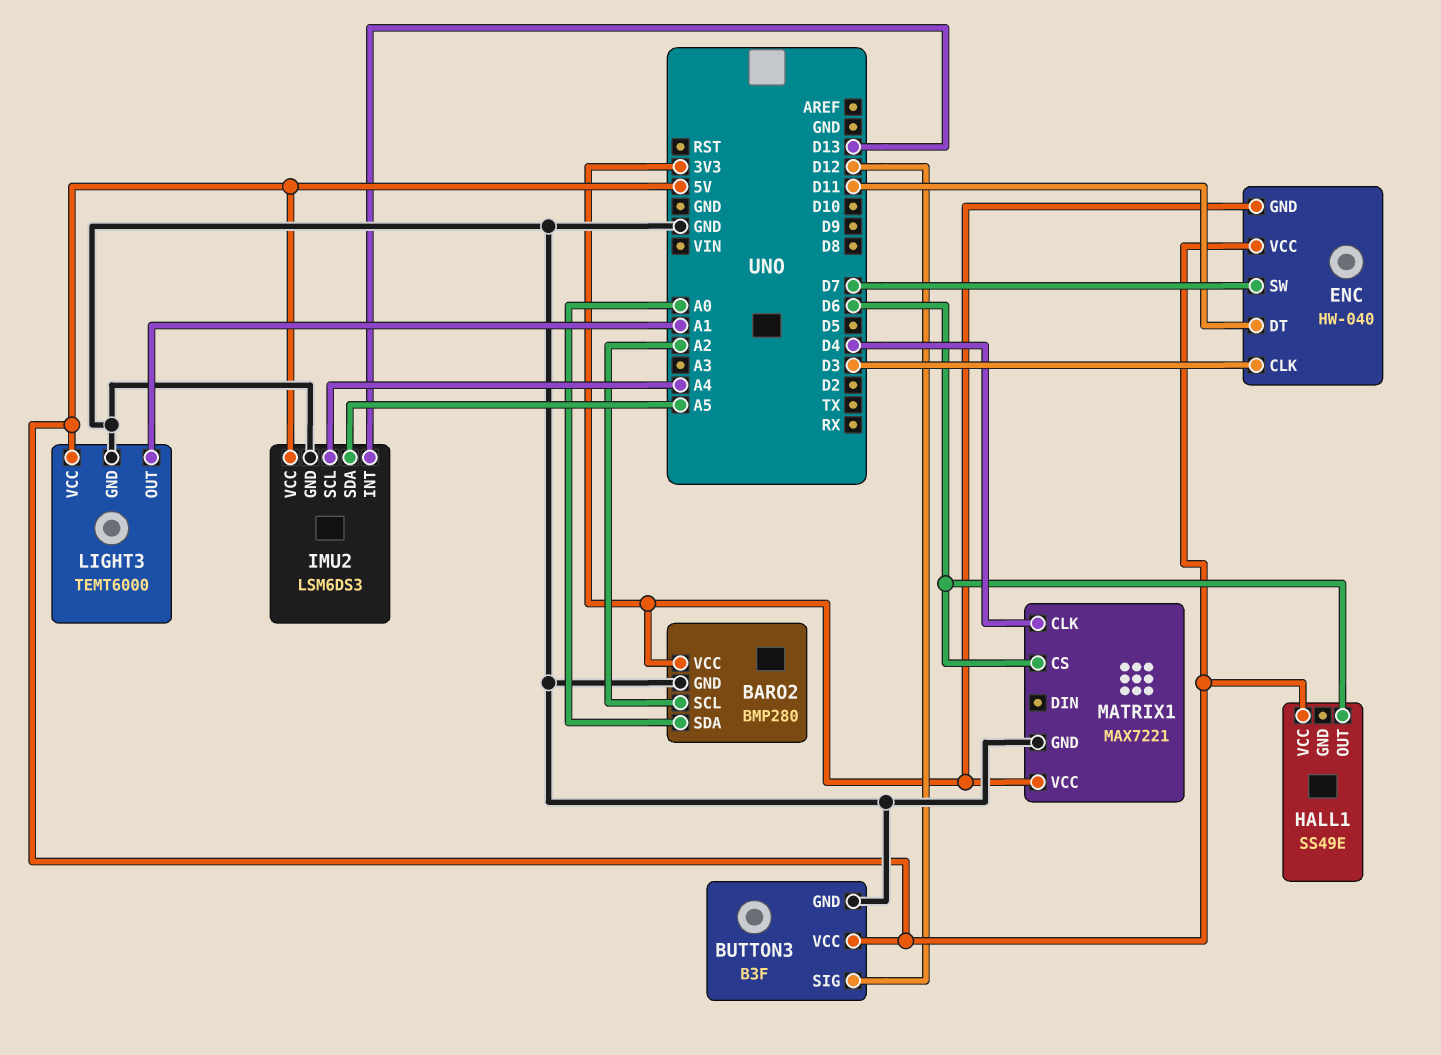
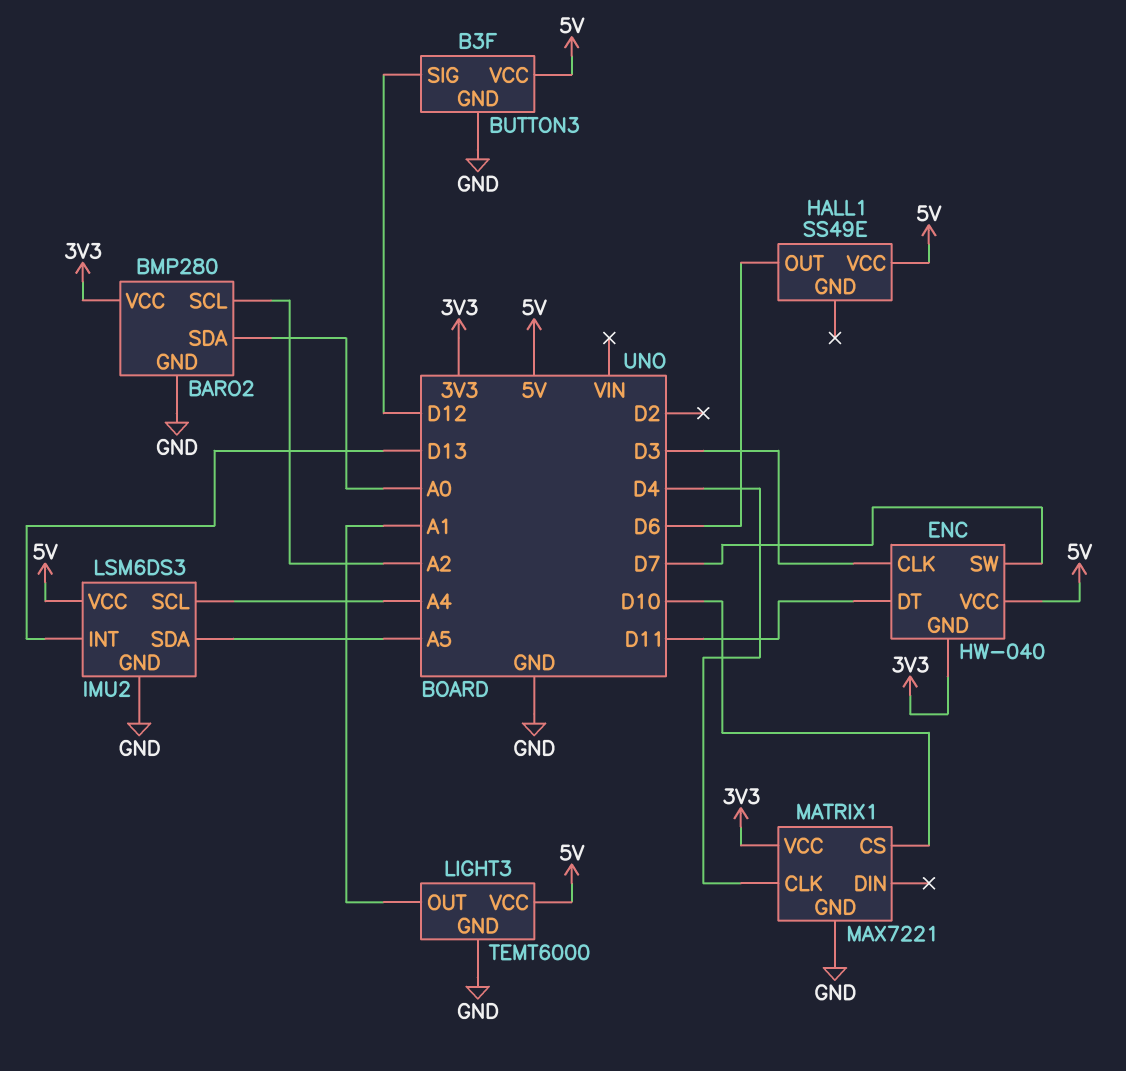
MATRIX1 pin CS: D6 -> D10

